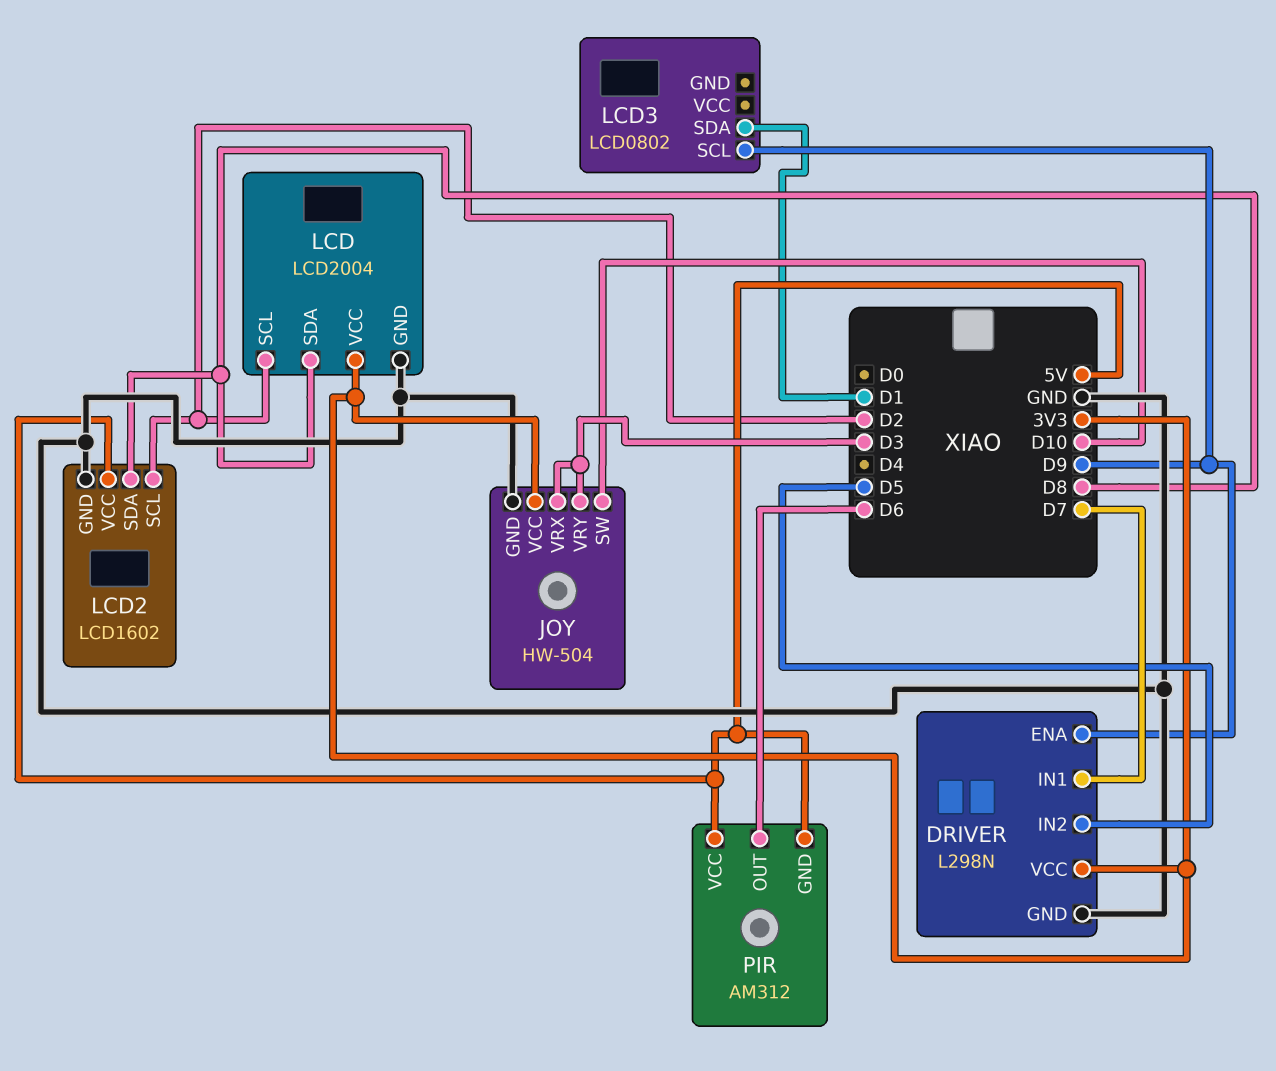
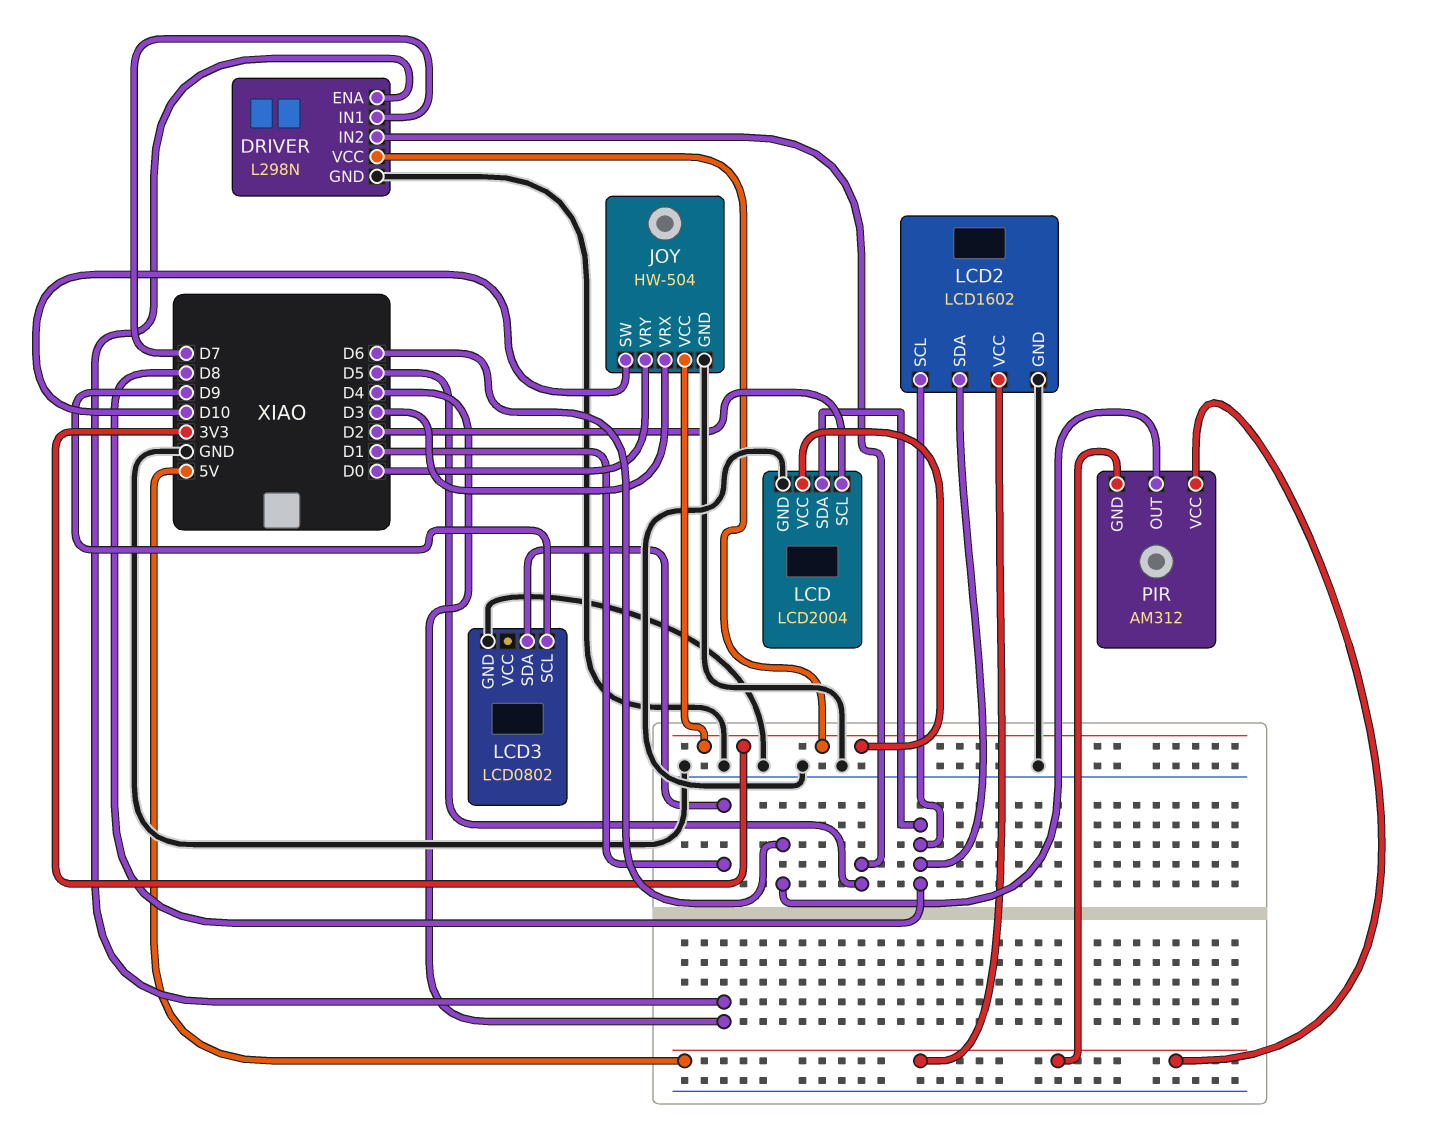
DRIVER pin ENA: D9 -> D4
JOY pin VRY: D3 -> D0
LCD2 pin SCL: D2 -> D8
LCD3 pin GND: none -> GND

